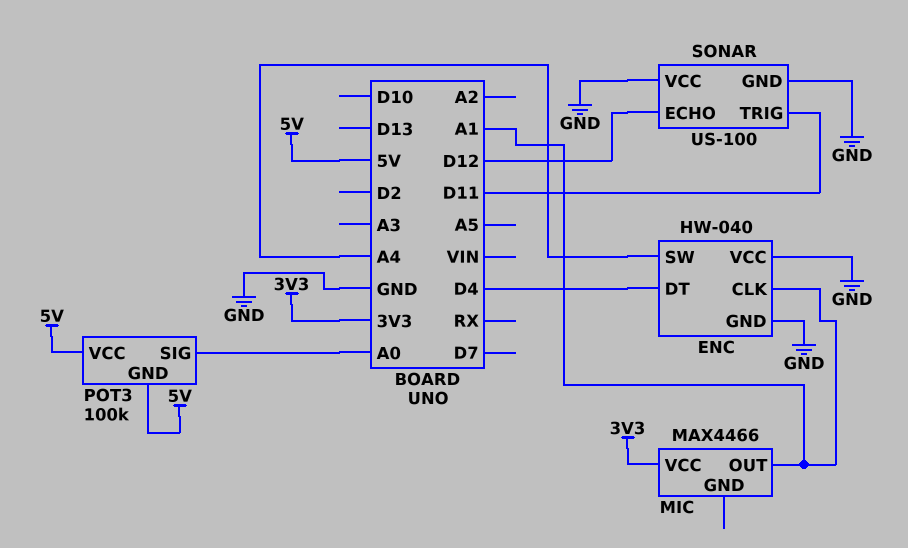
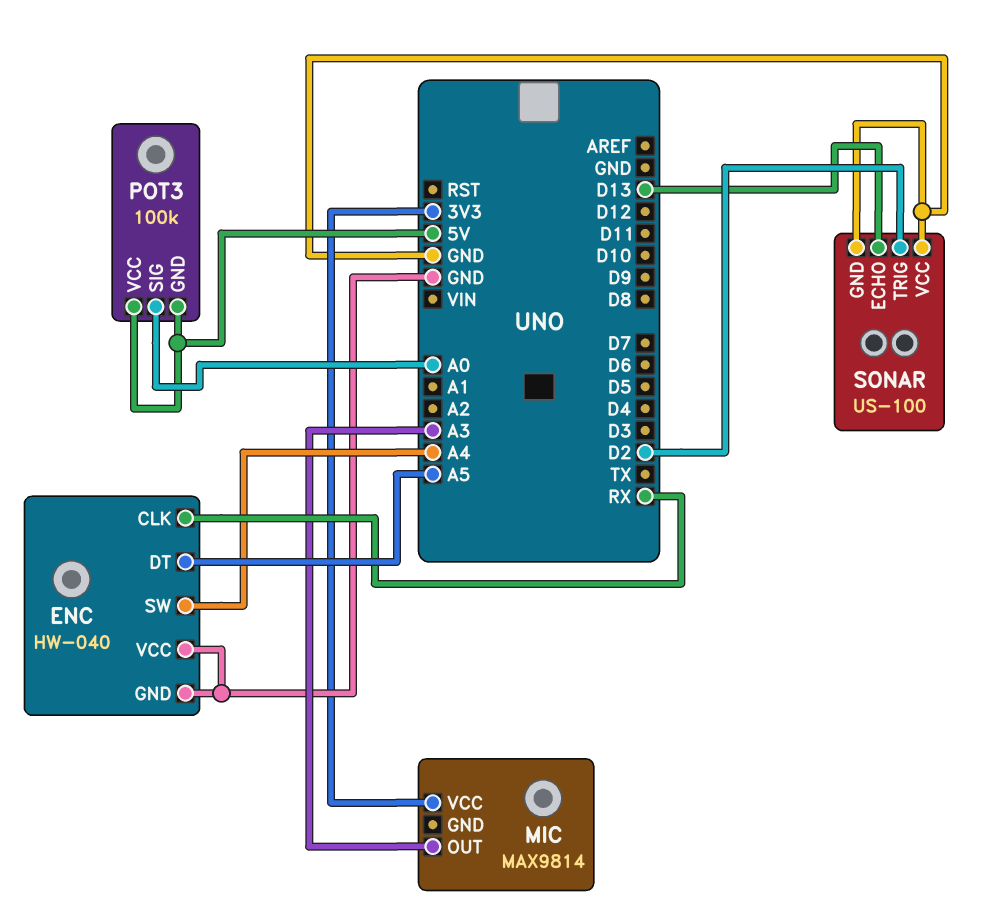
ENC pin CLK: A1 -> RX
ENC pin DT: D4 -> A5
MIC: MAX4466 -> MAX9814
MIC pin OUT: A1 -> A3
SONAR pin ECHO: D12 -> D13
SONAR pin TRIG: D11 -> D2

